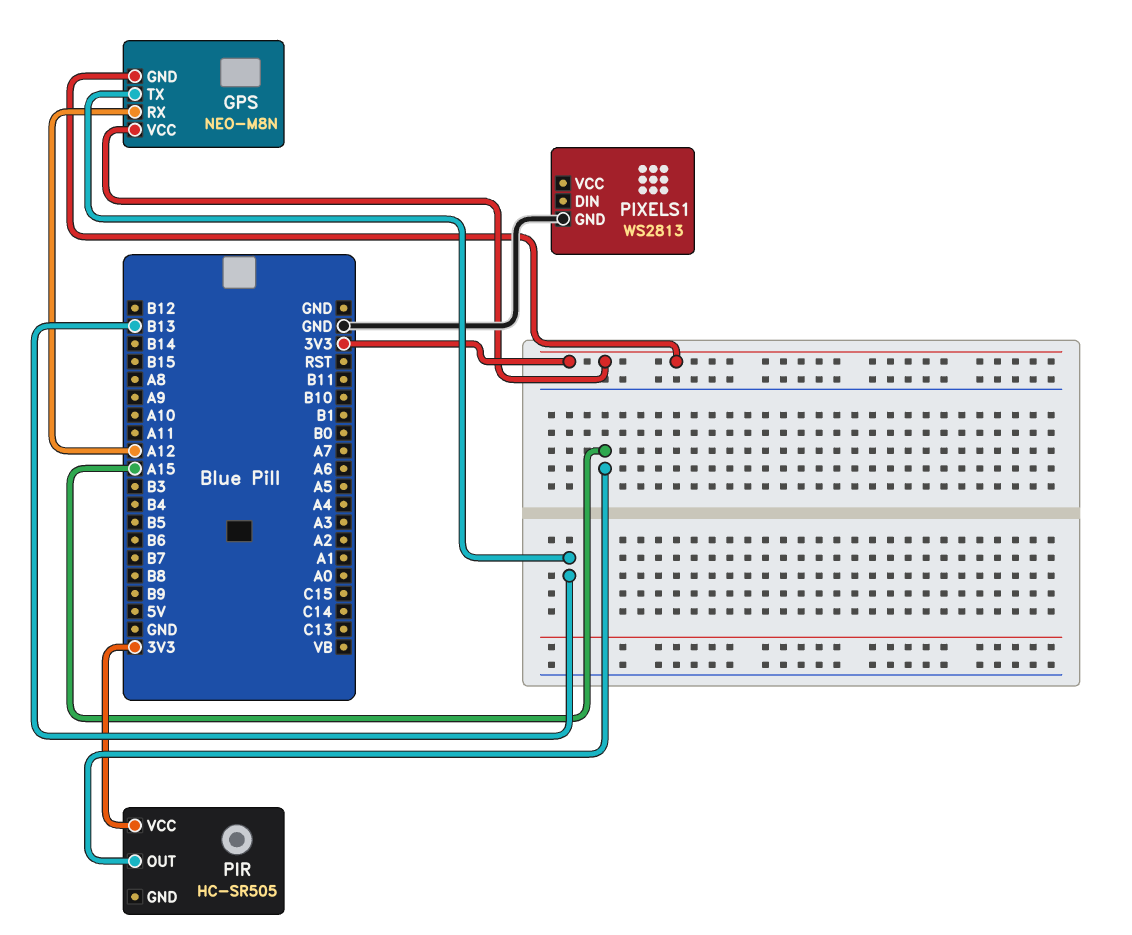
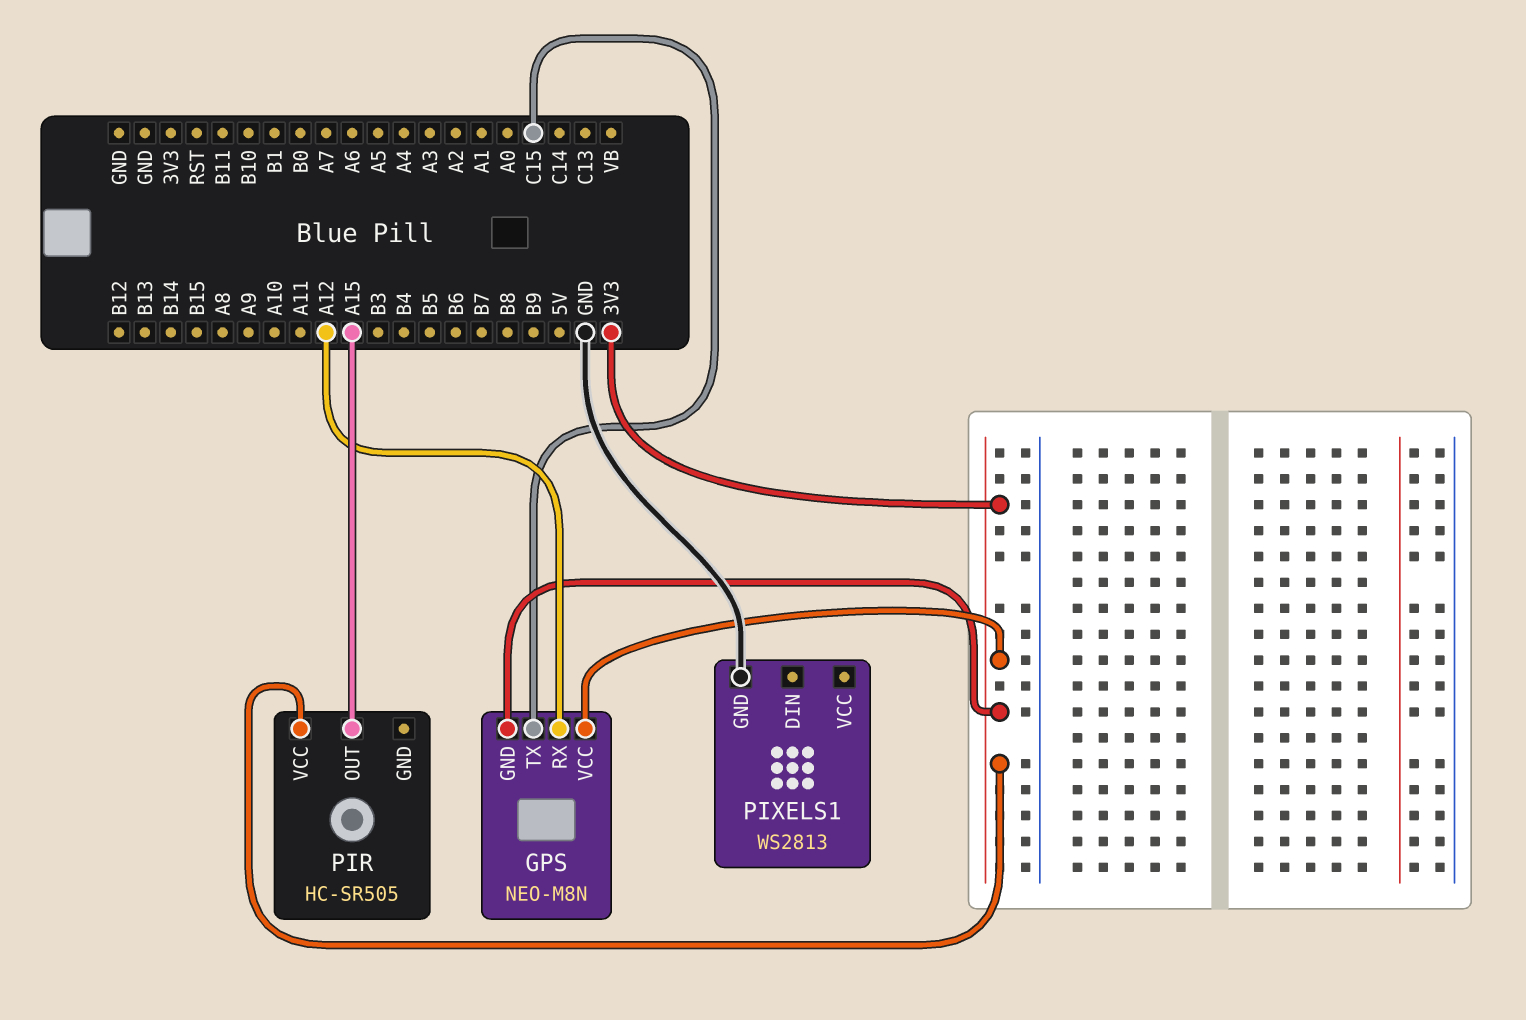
GPS pin TX: B13 -> C15

